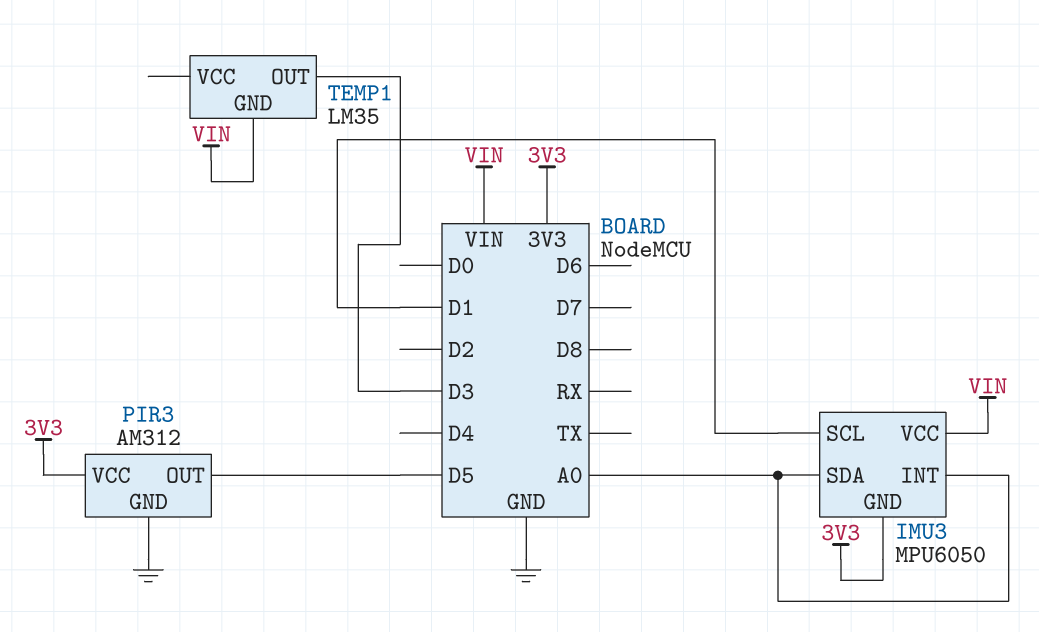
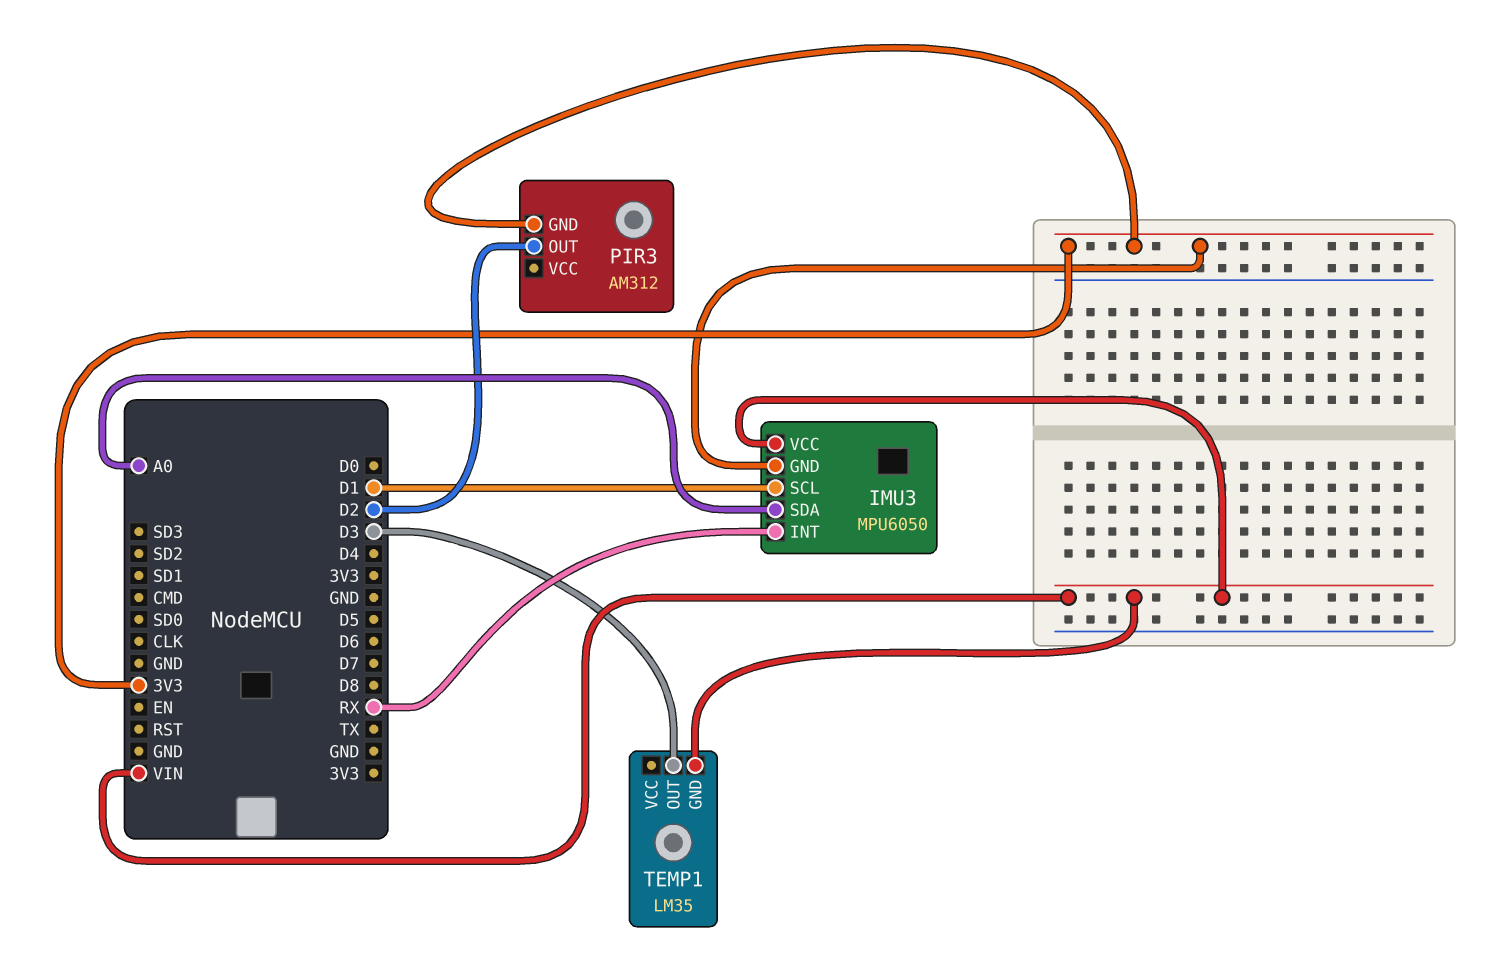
IMU3 pin INT: A0 -> RX
PIR3 pin GND: GND -> 3V3
PIR3 pin OUT: D5 -> D2
PIR3 pin VCC: 3V3 -> none

